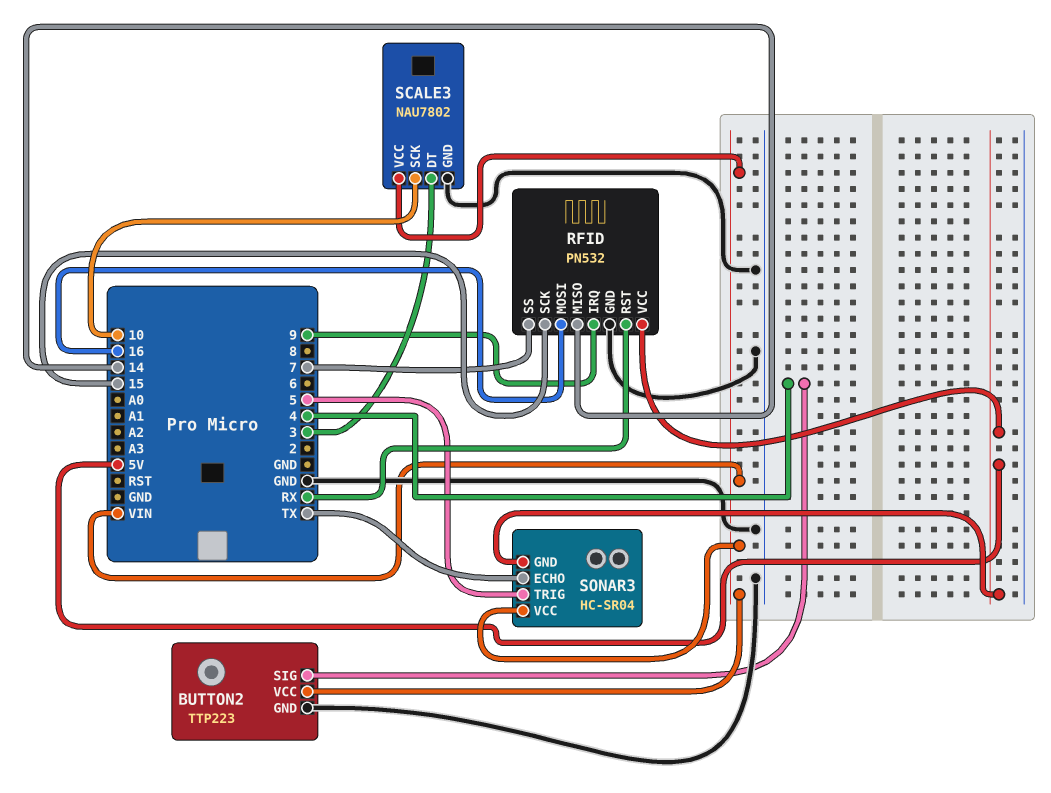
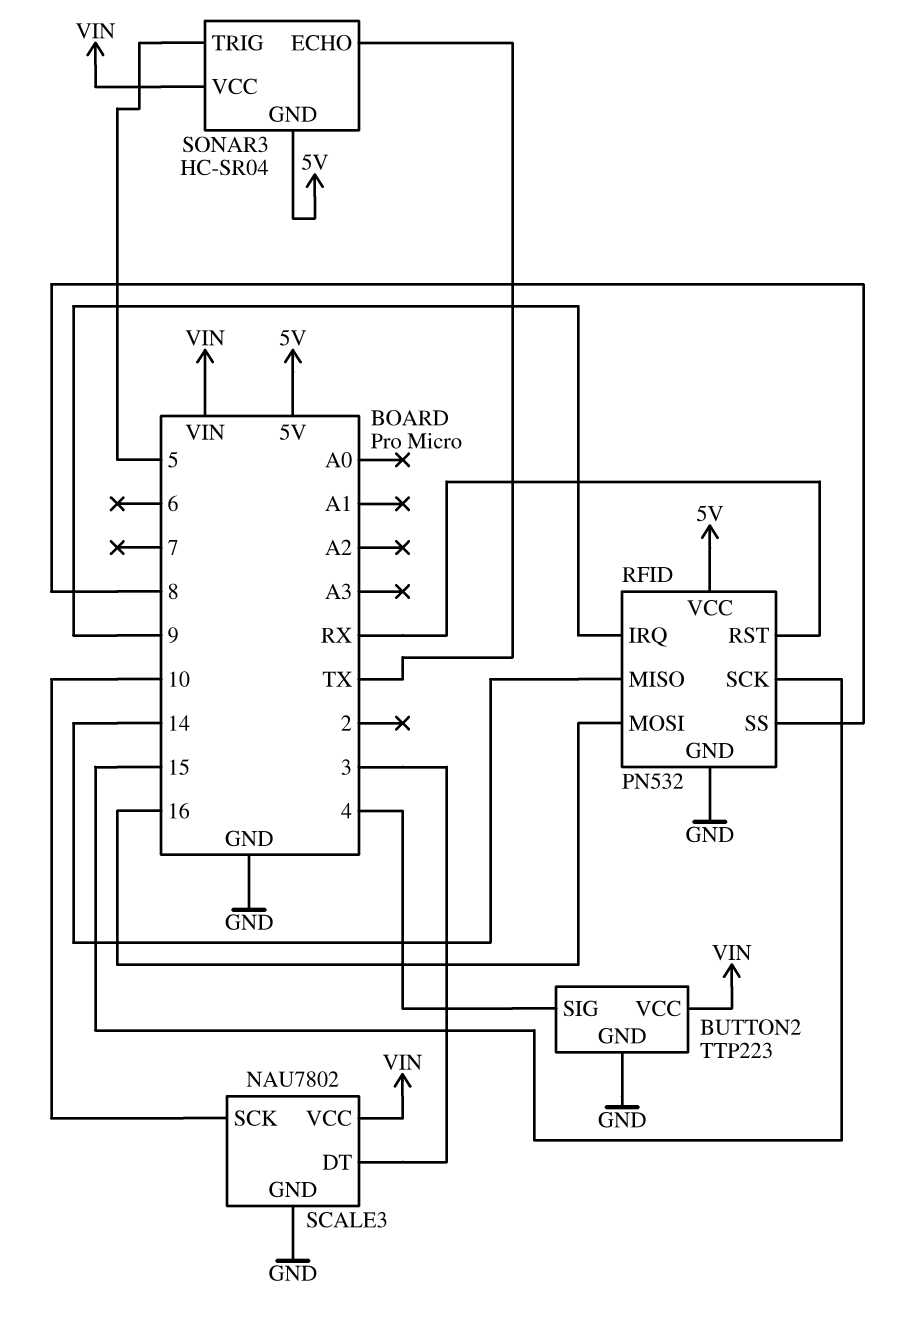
RFID pin SS: 7 -> 8

